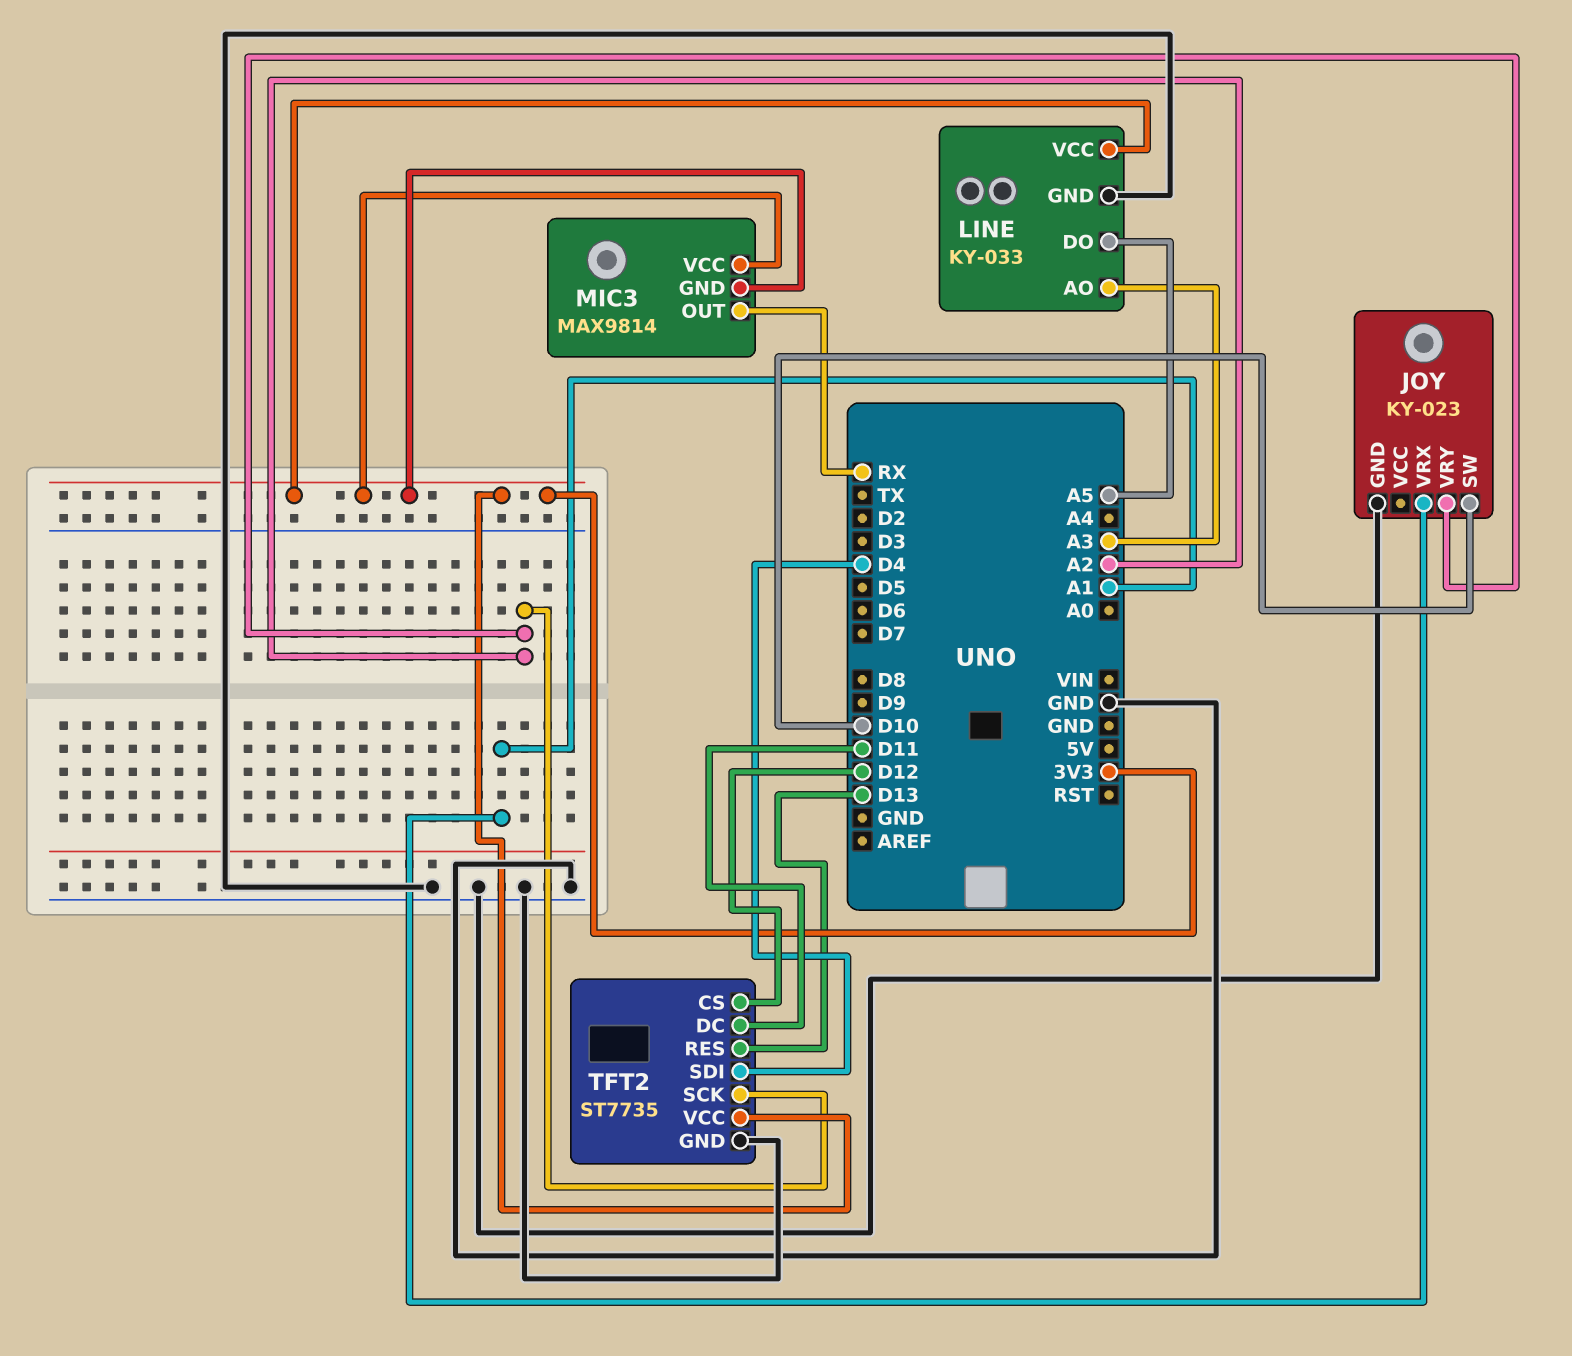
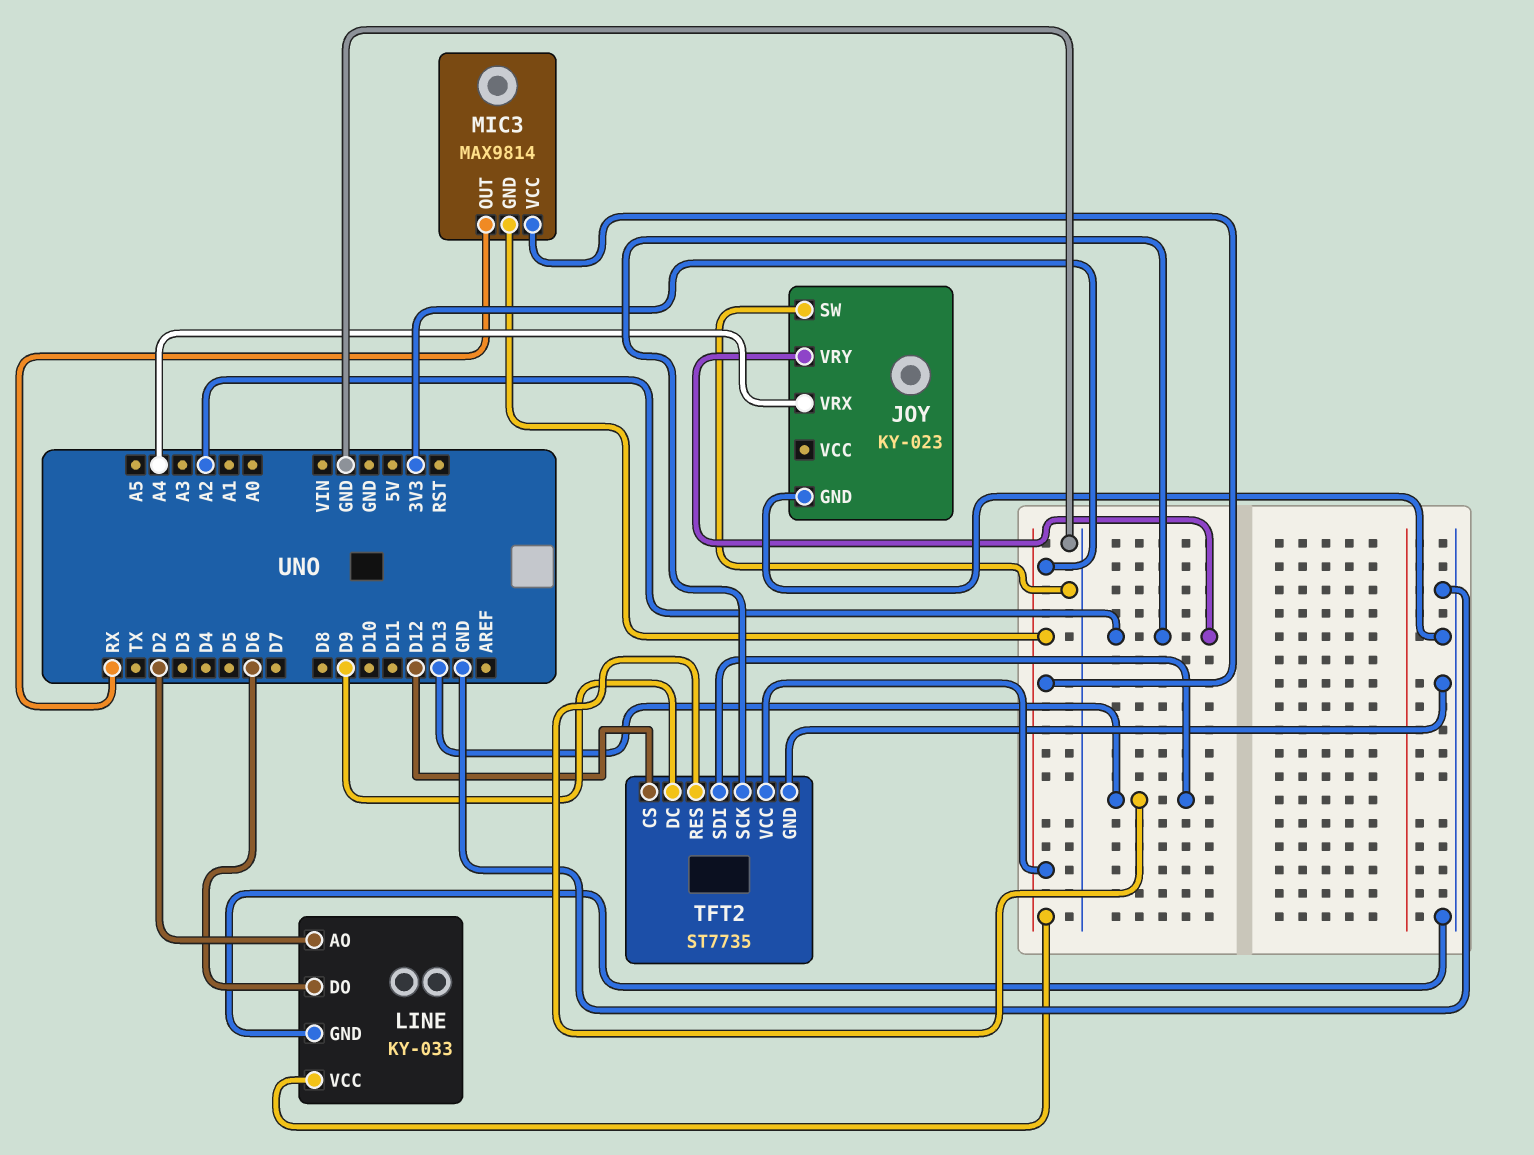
JOY pin SW: D10 -> GND
JOY pin VRX: A1 -> A4
LINE pin AO: A3 -> D2
LINE pin DO: A5 -> D6
TFT2 pin DC: D11 -> D9
TFT2 pin SDI: D4 -> D13

